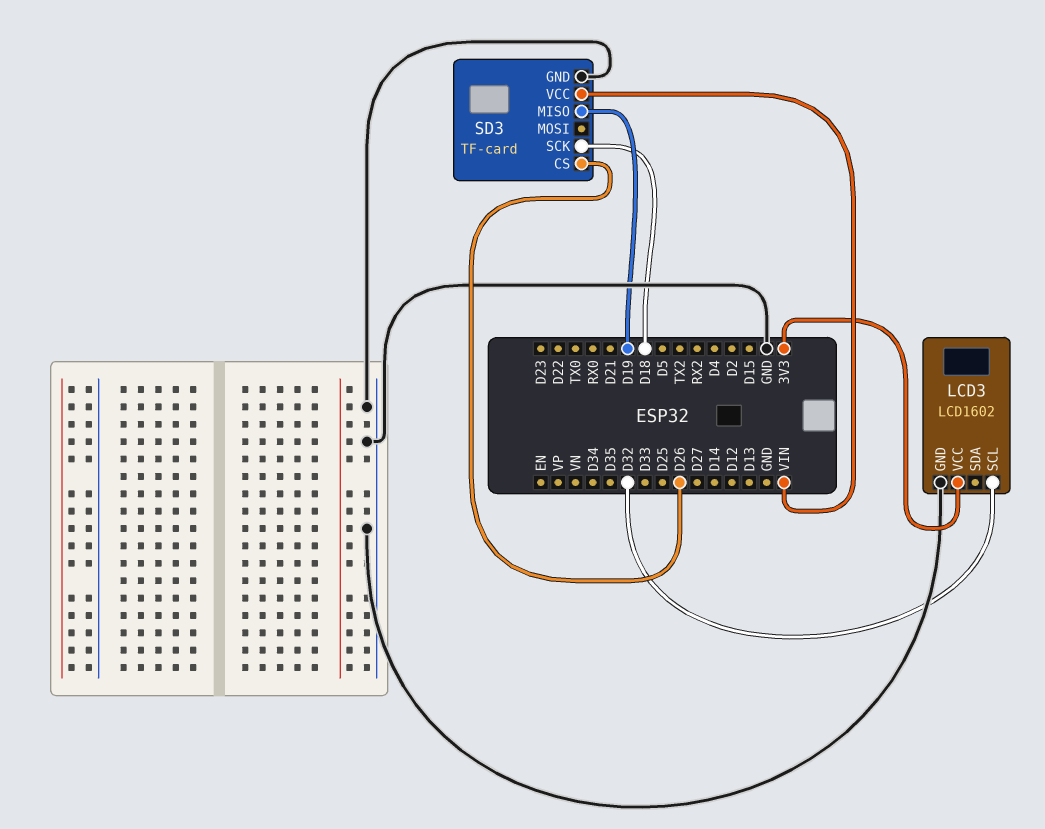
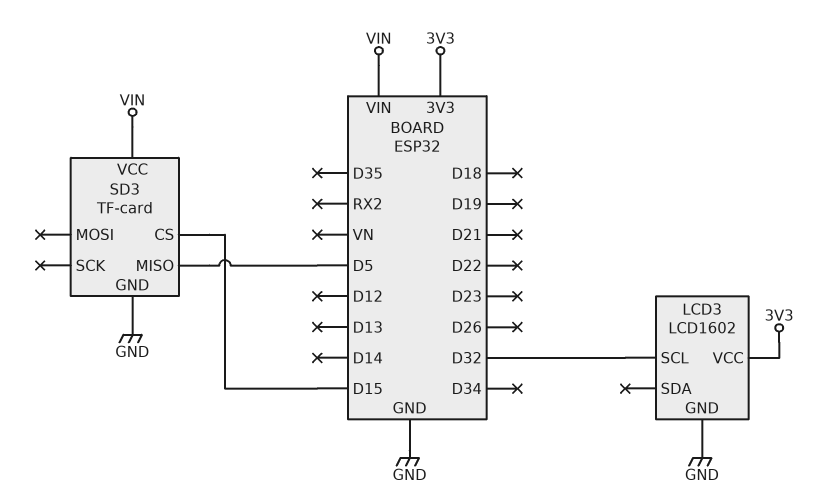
SD3 pin CS: D26 -> D15
SD3 pin MISO: D19 -> D5
SD3 pin SCK: D18 -> none

